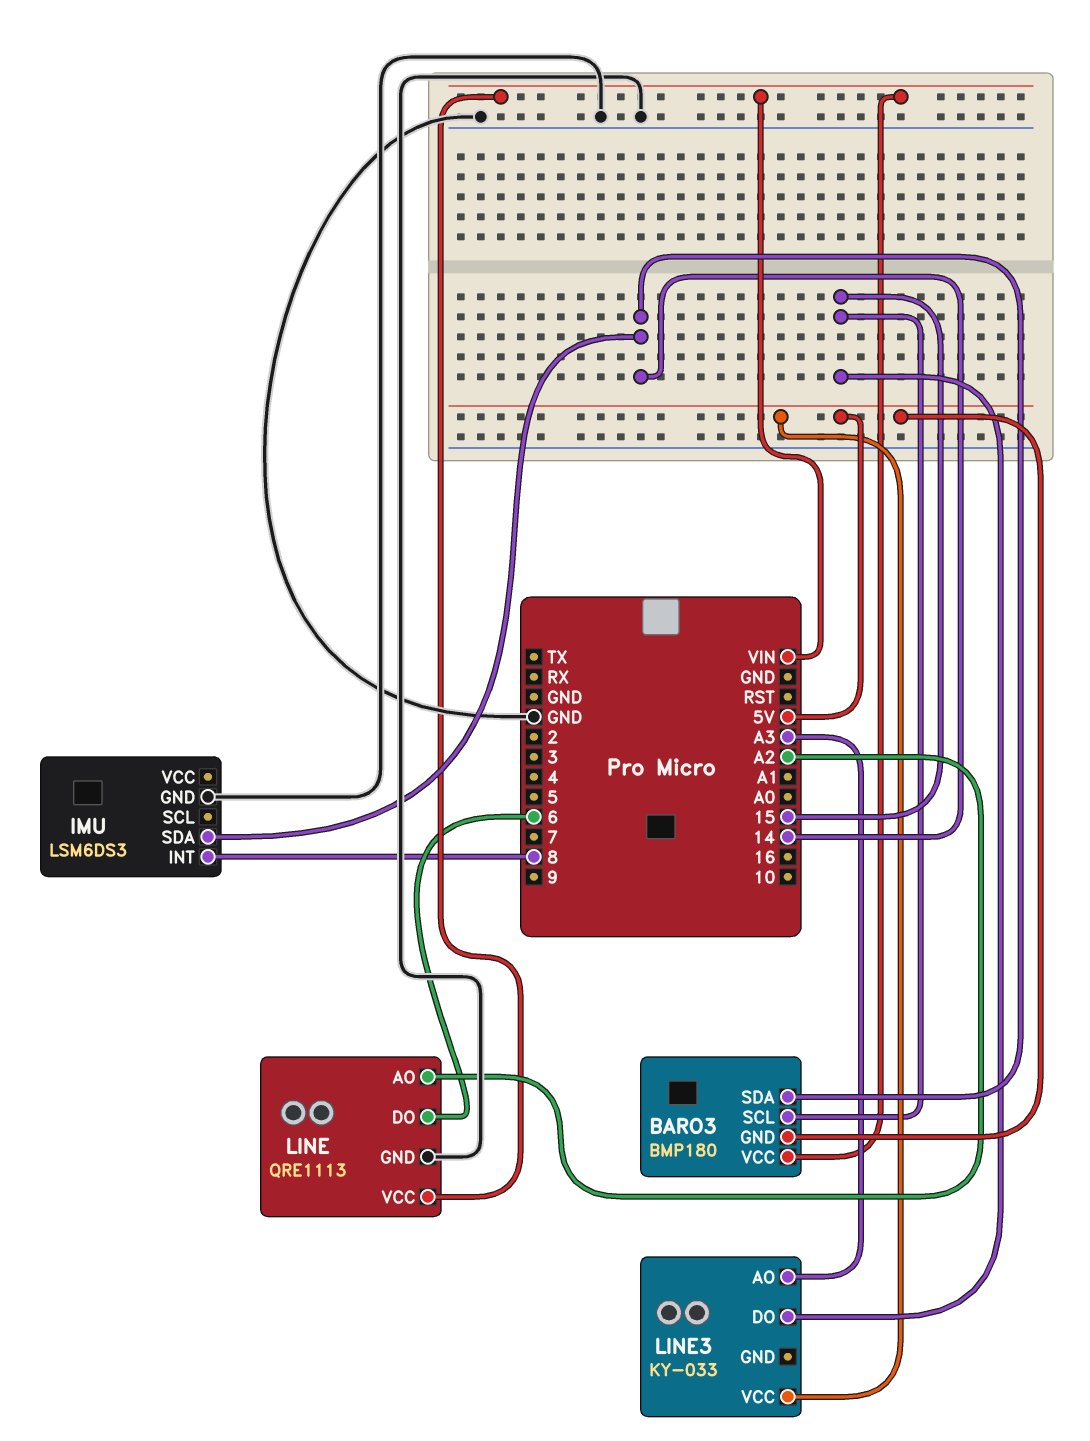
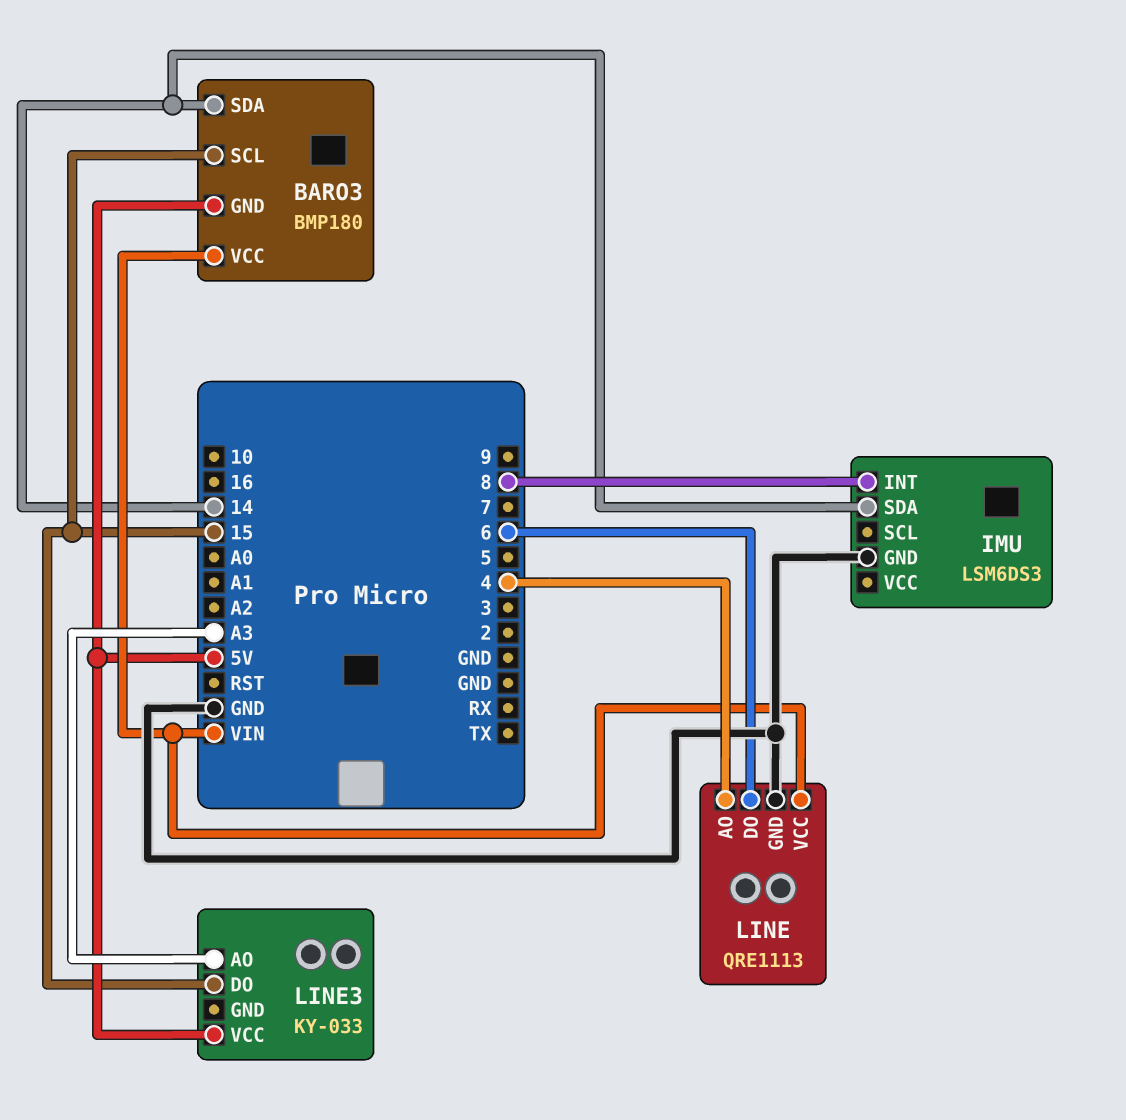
LINE pin AO: A2 -> 4

